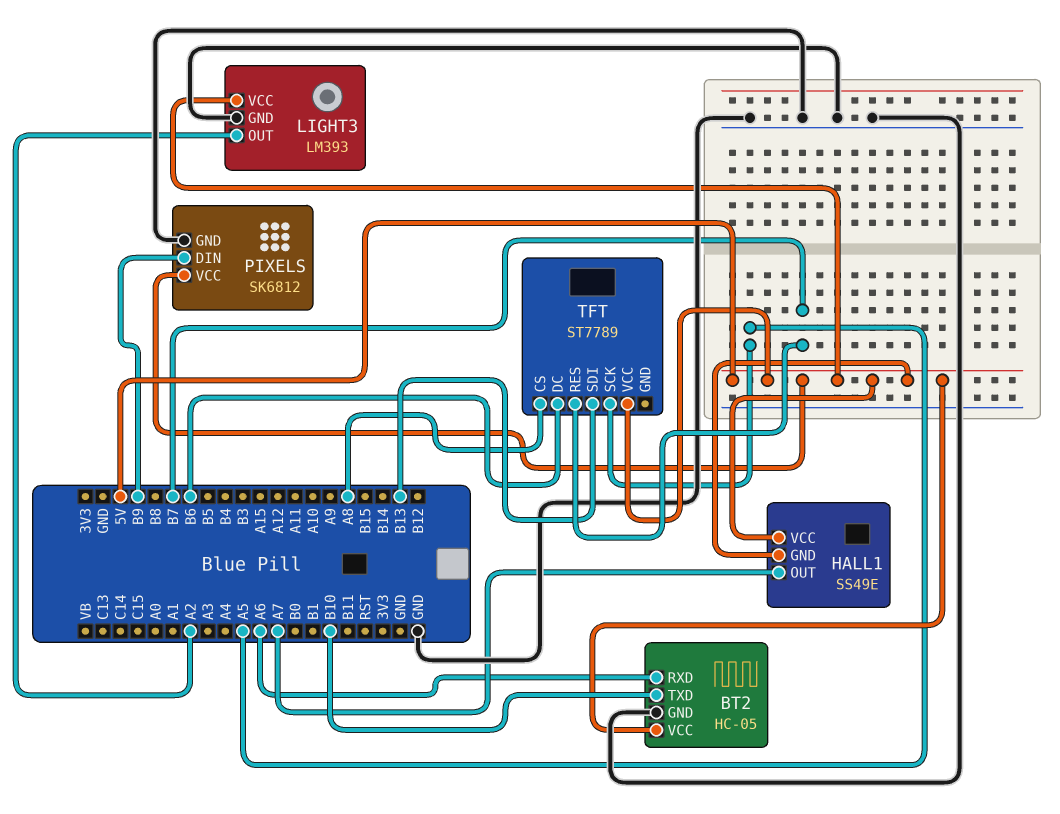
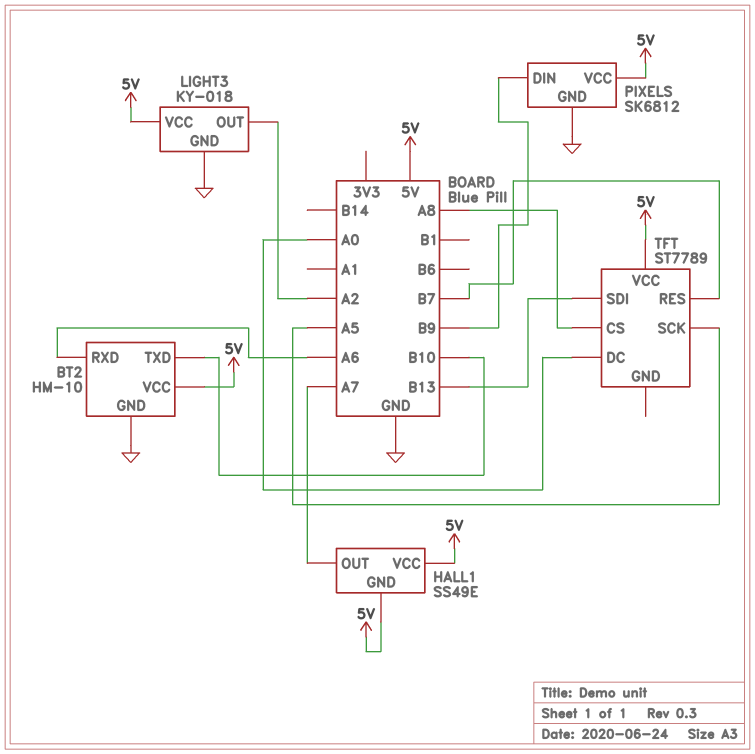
BT2: HC-05 -> HM-10
LIGHT3: LM393 -> KY-018
TFT pin DC: B6 -> A0

